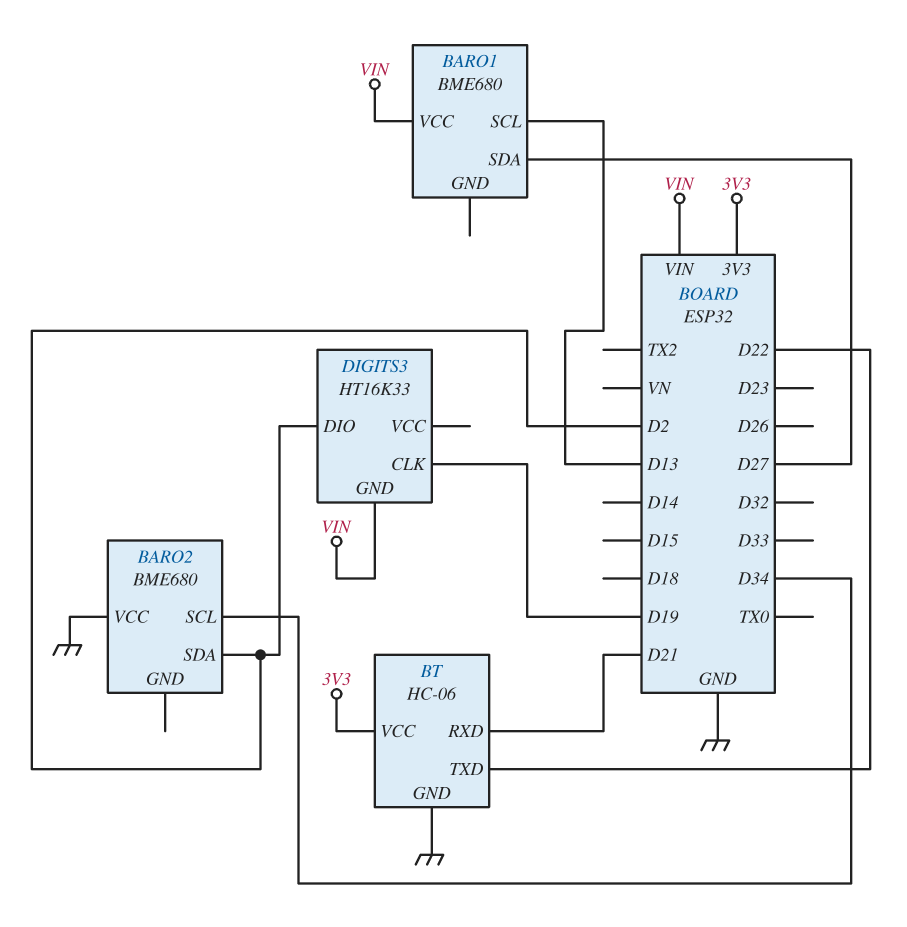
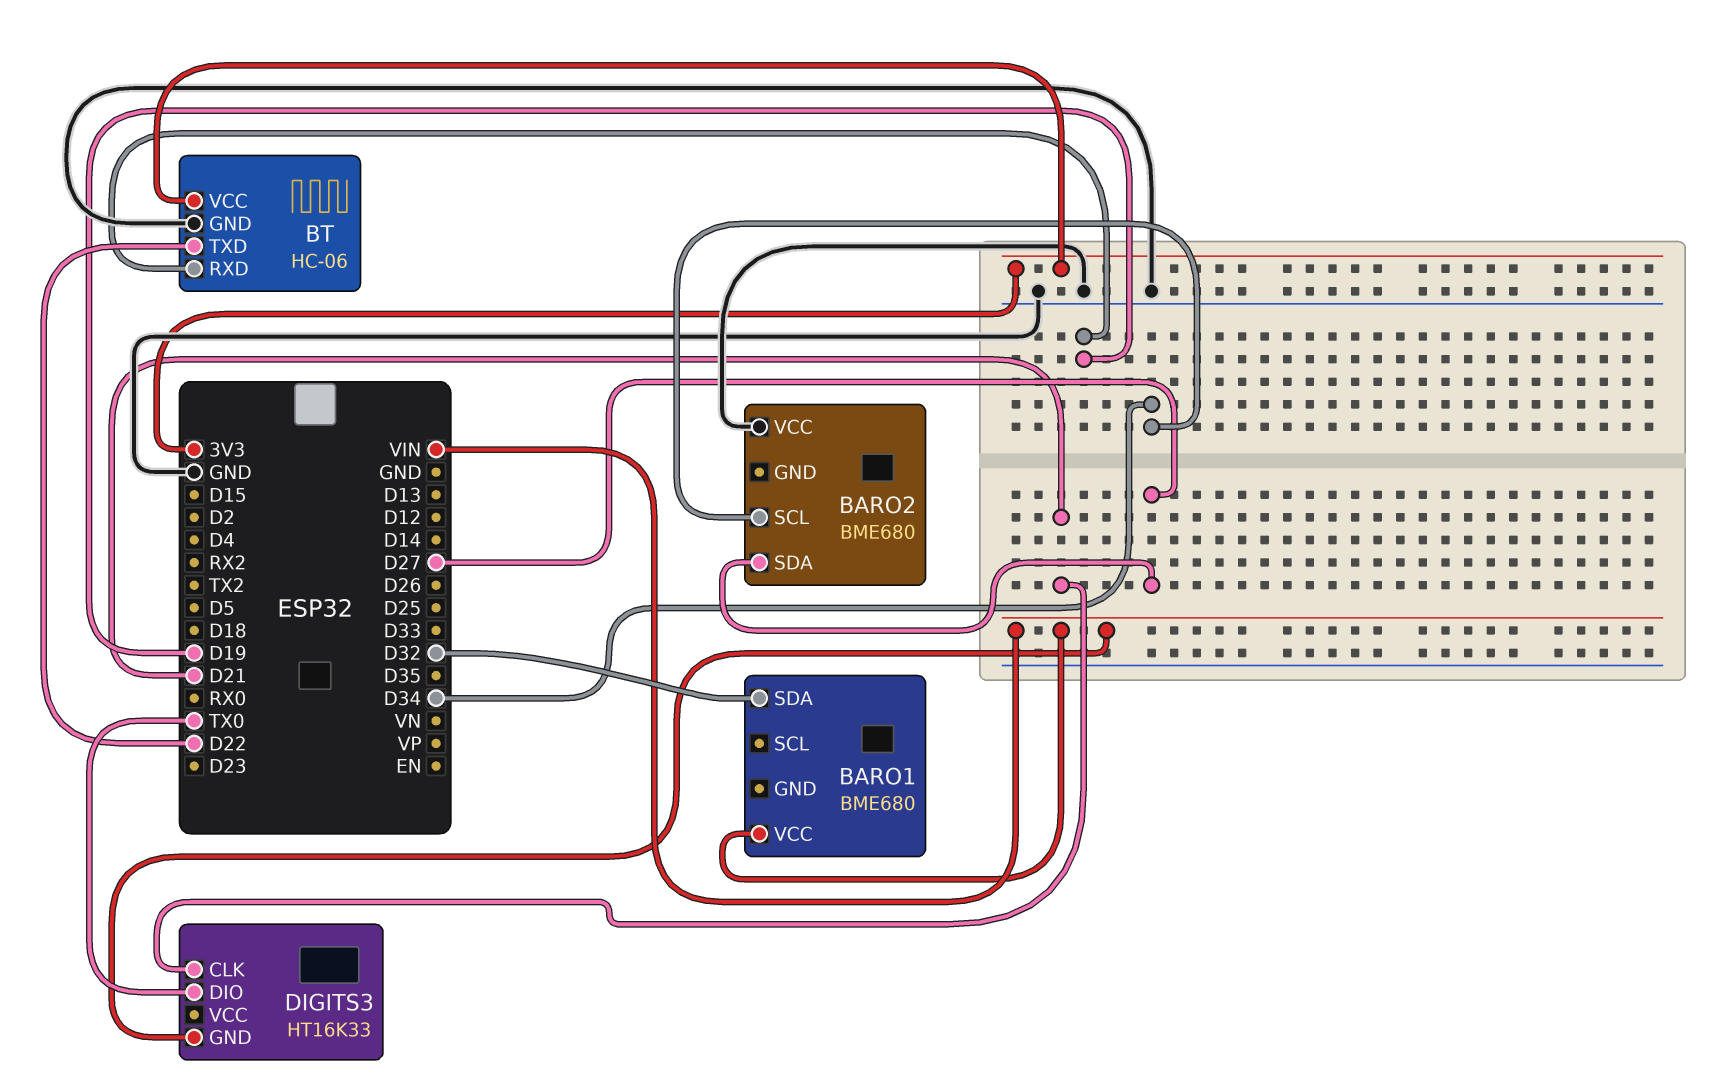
BARO1 pin SCL: D13 -> none
BARO1 pin SDA: D27 -> D32
BARO2 pin SDA: D2 -> D27
BT pin RXD: D21 -> D19
DIGITS3 pin CLK: D19 -> D21
DIGITS3 pin DIO: D2 -> TX0

